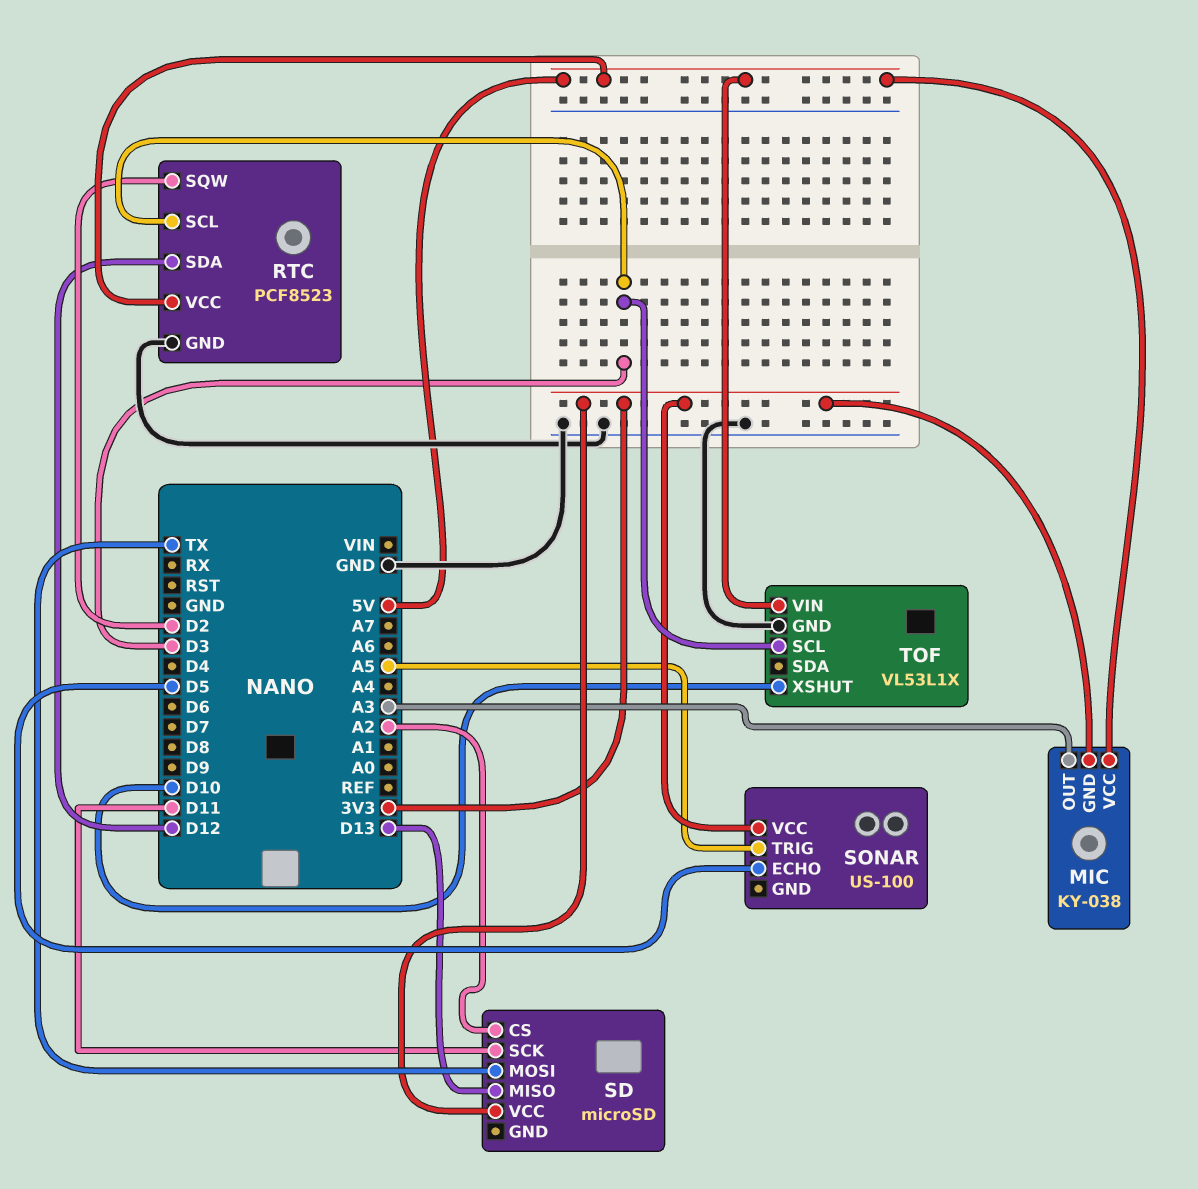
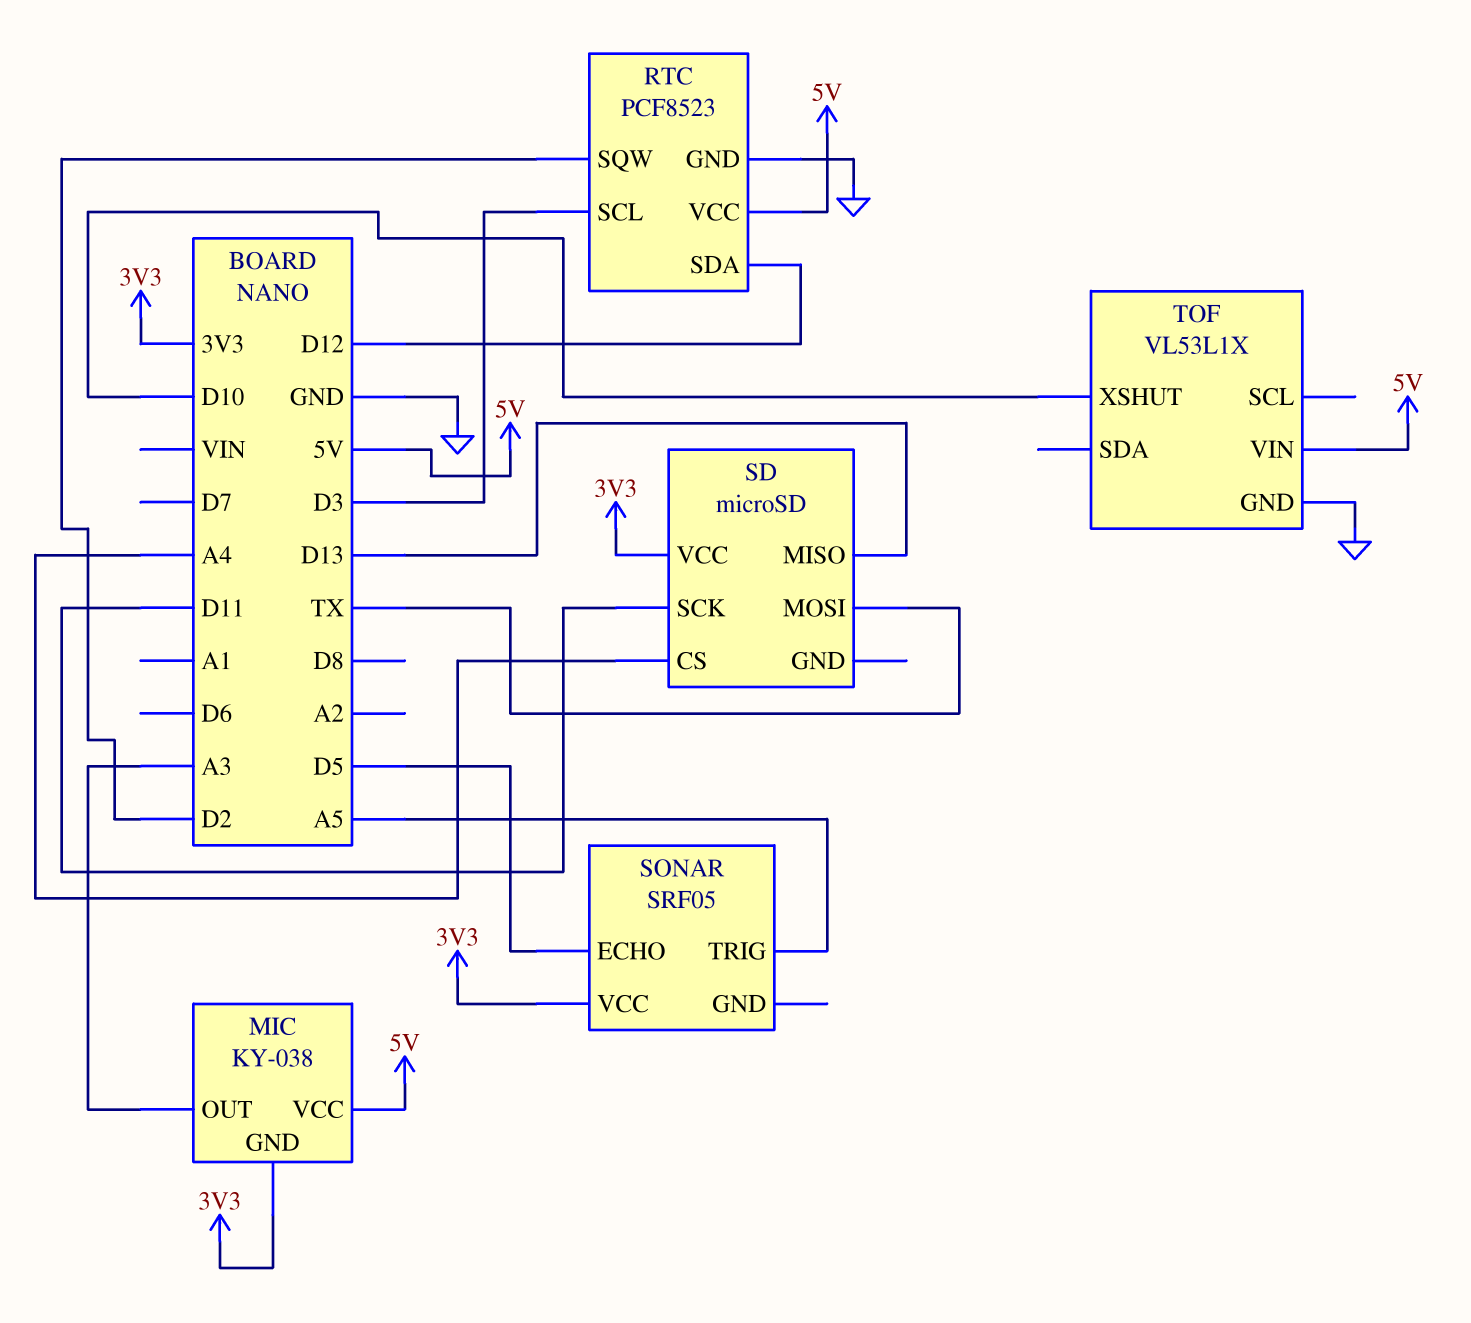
SD pin CS: A2 -> A4
SONAR: US-100 -> SRF05
TOF pin SCL: D3 -> none

